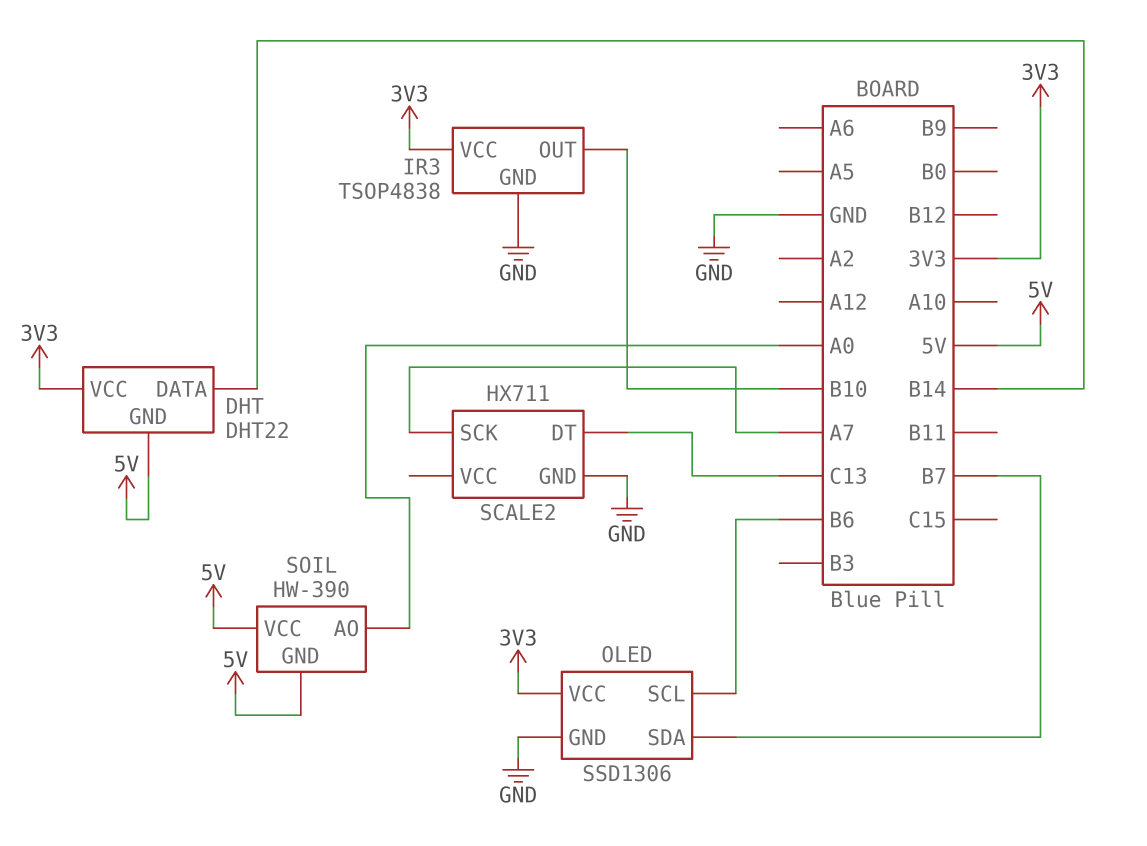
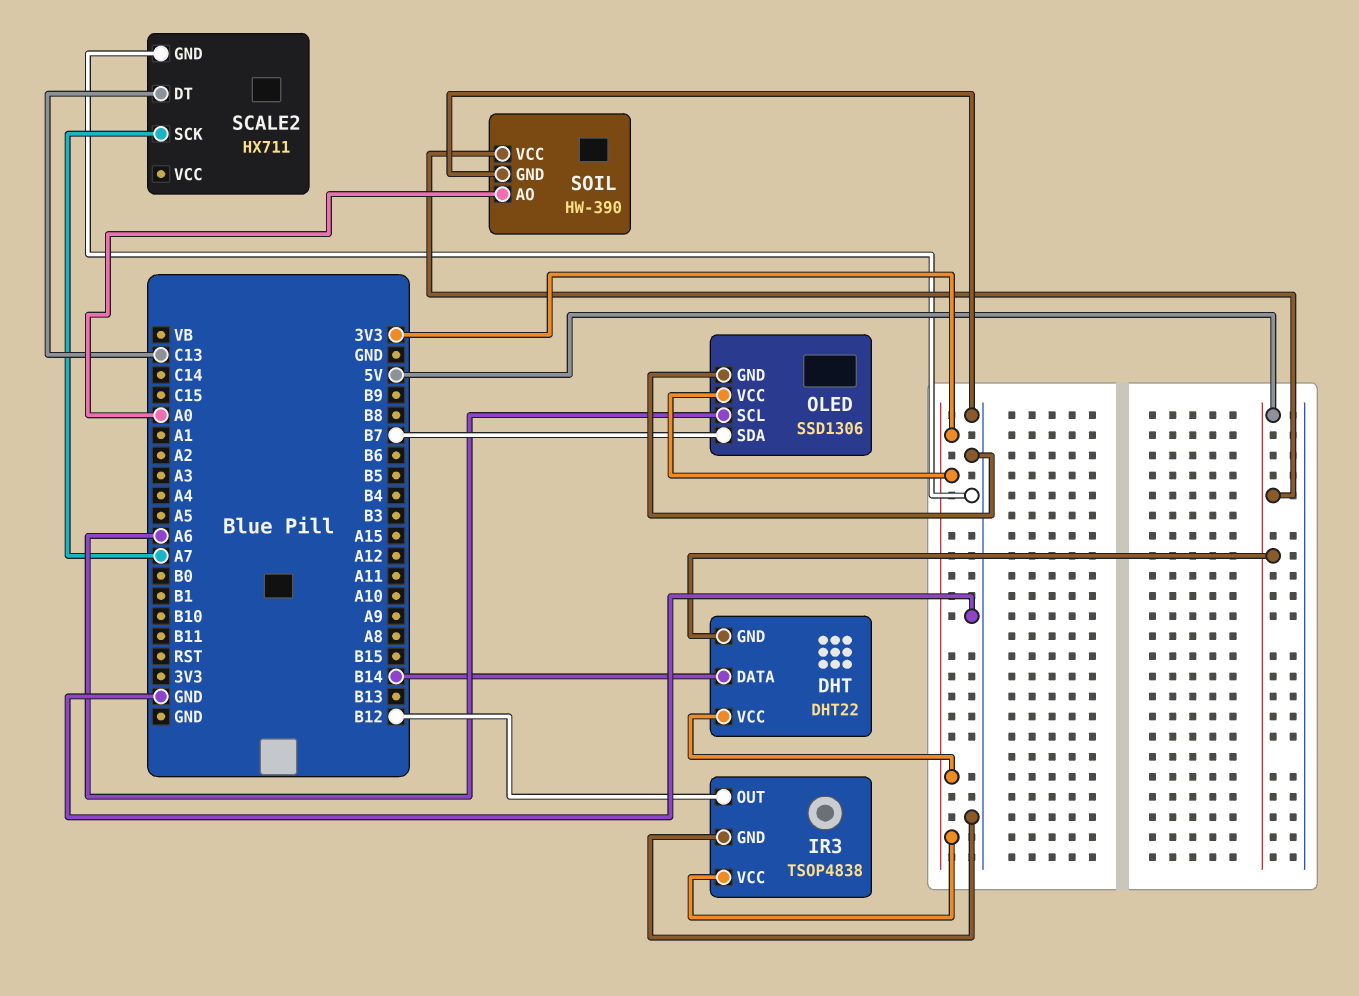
IR3 pin OUT: B10 -> B12
OLED pin SCL: B6 -> A6
SOIL pin GND: 5V -> GND

